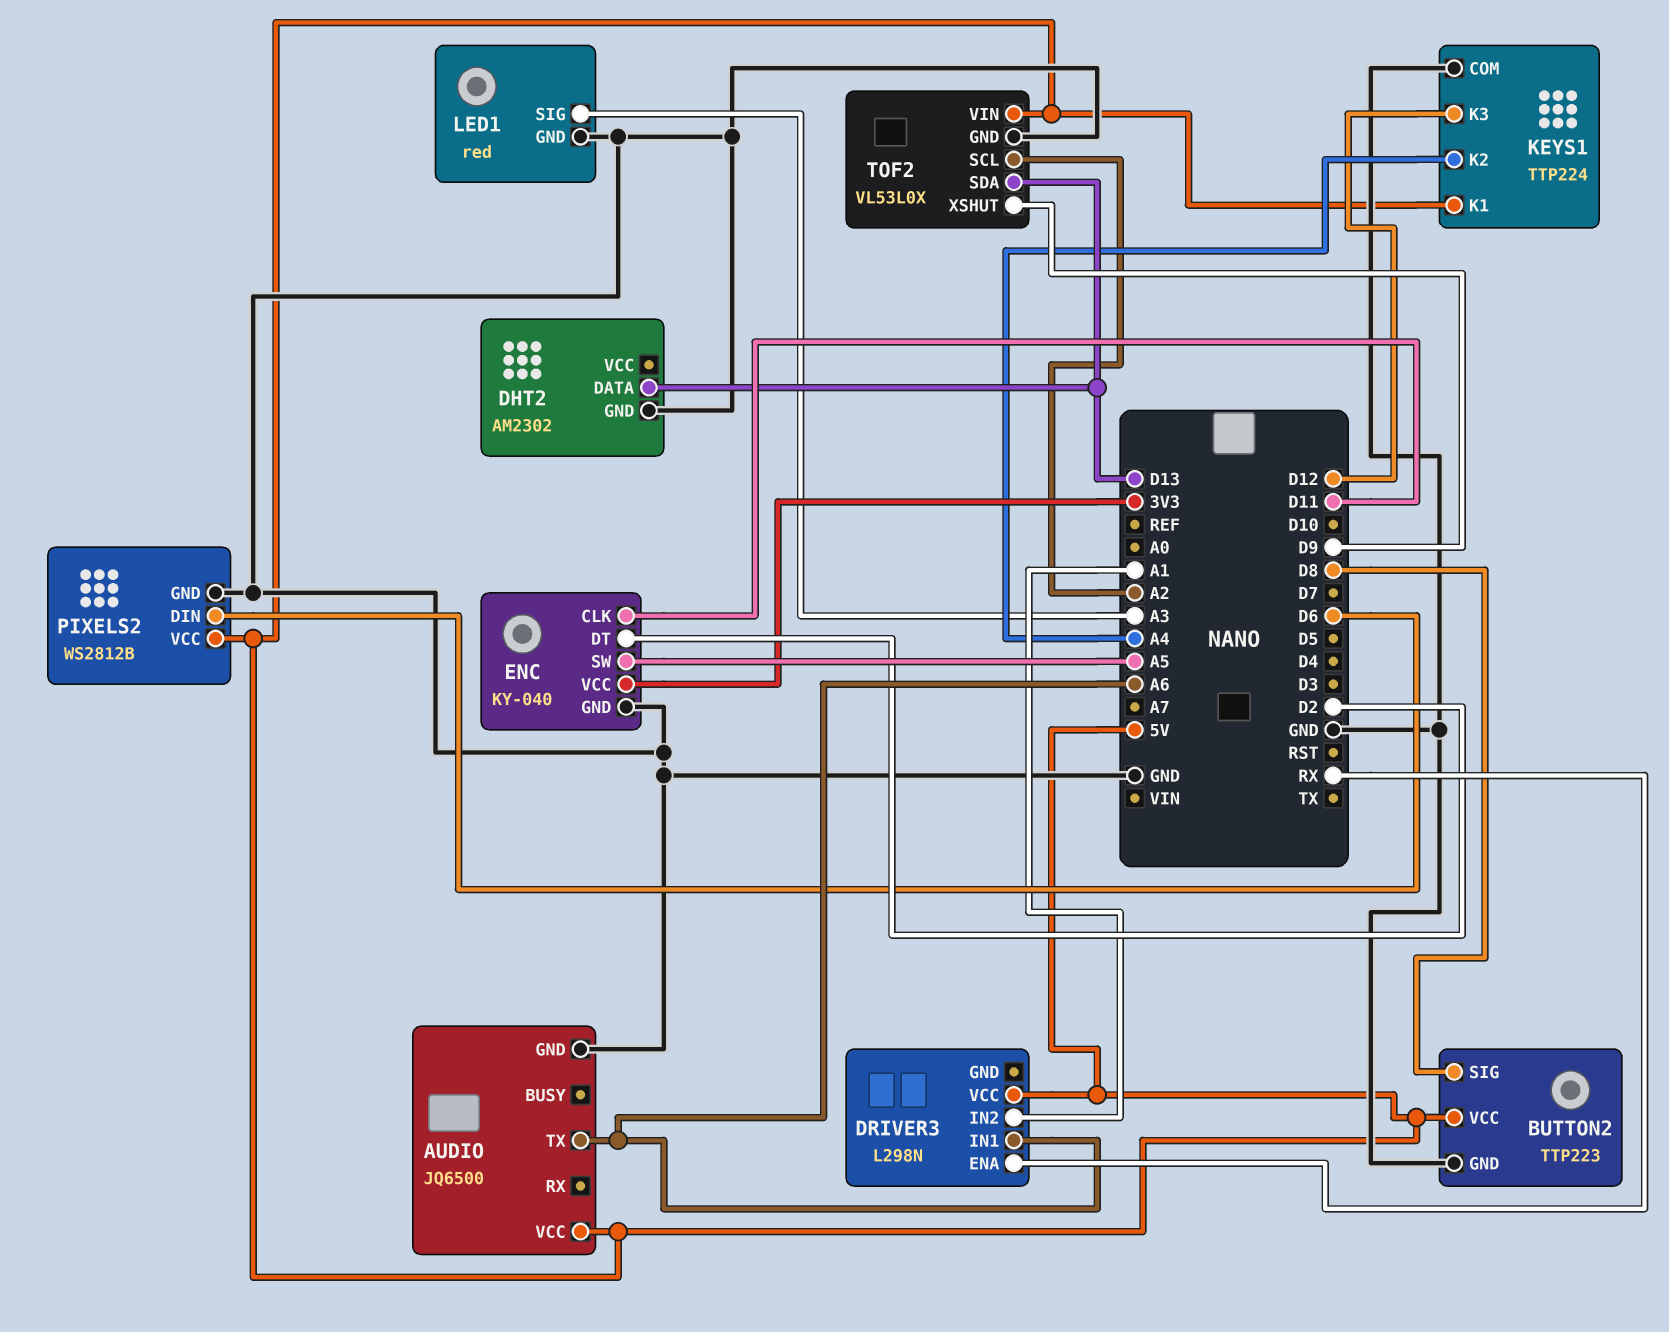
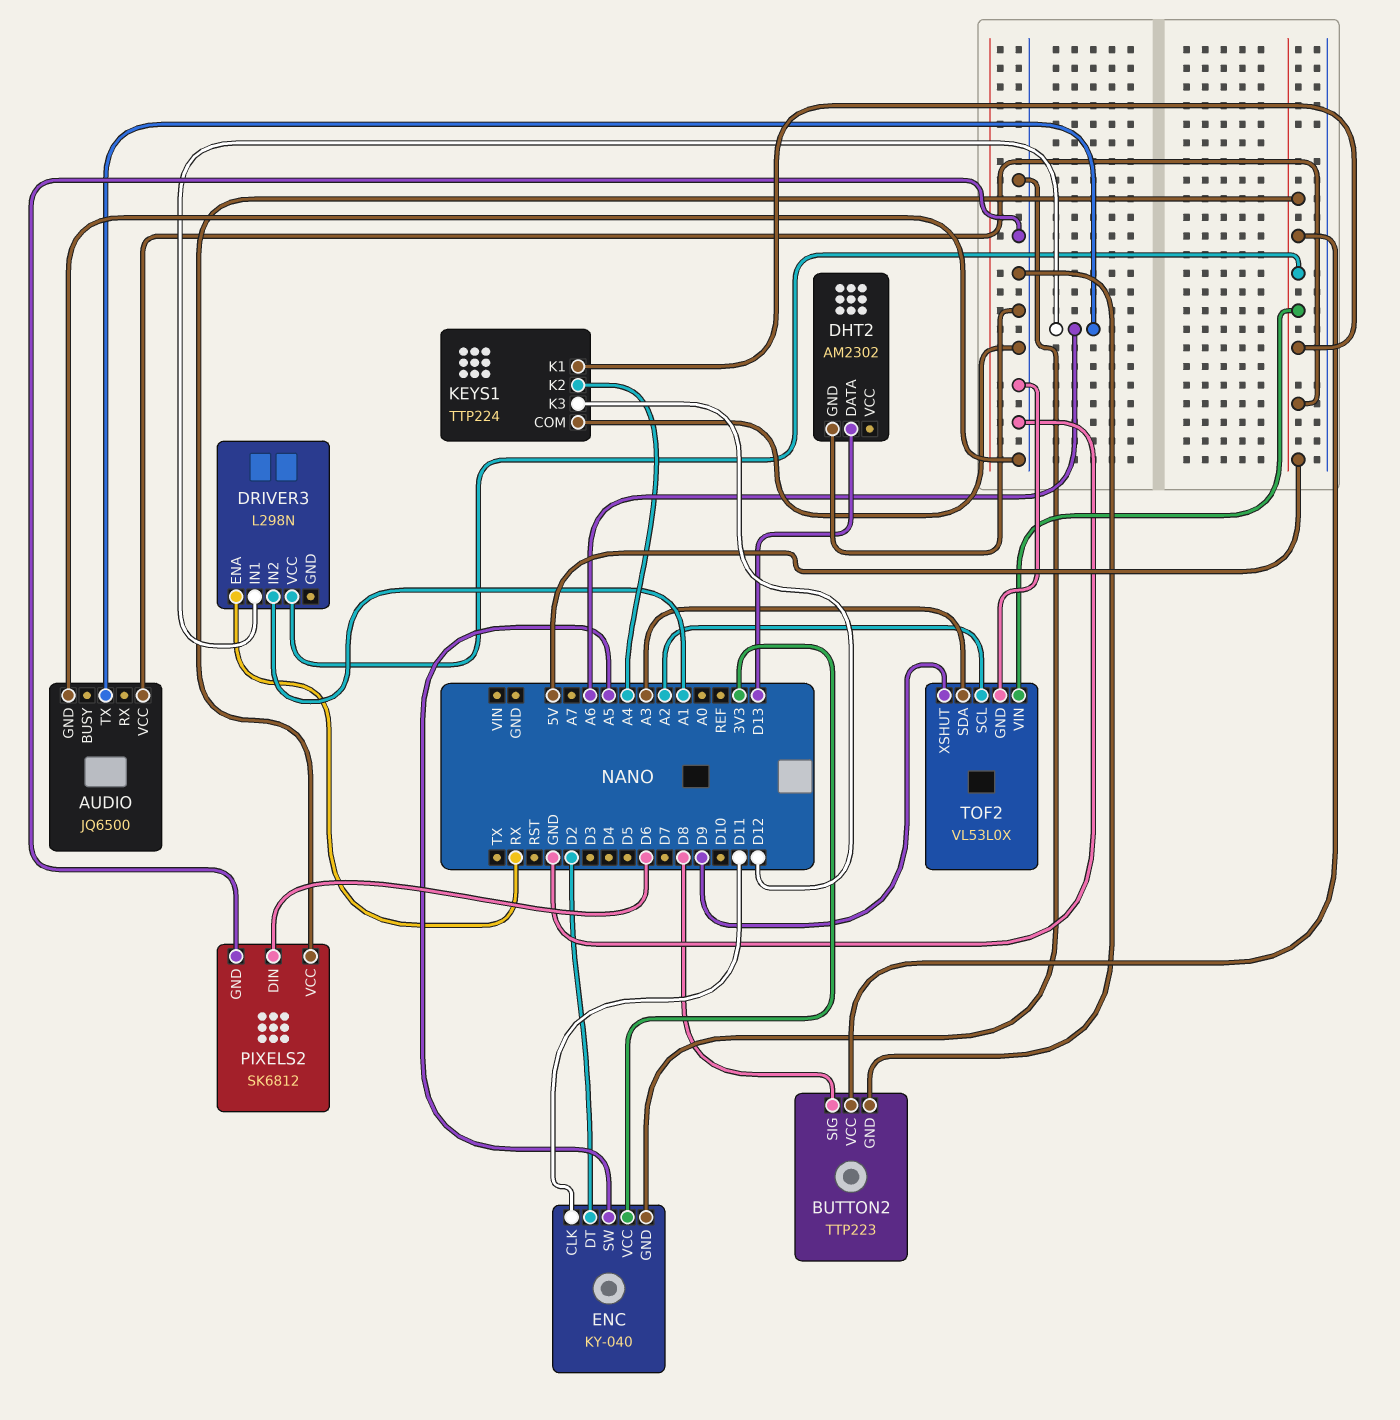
LED1: red -> none
LED1 pin GND: GND -> none
LED1 pin SIG: A3 -> none
PIXELS2: WS2812B -> SK6812
TOF2 pin SDA: D13 -> A3

